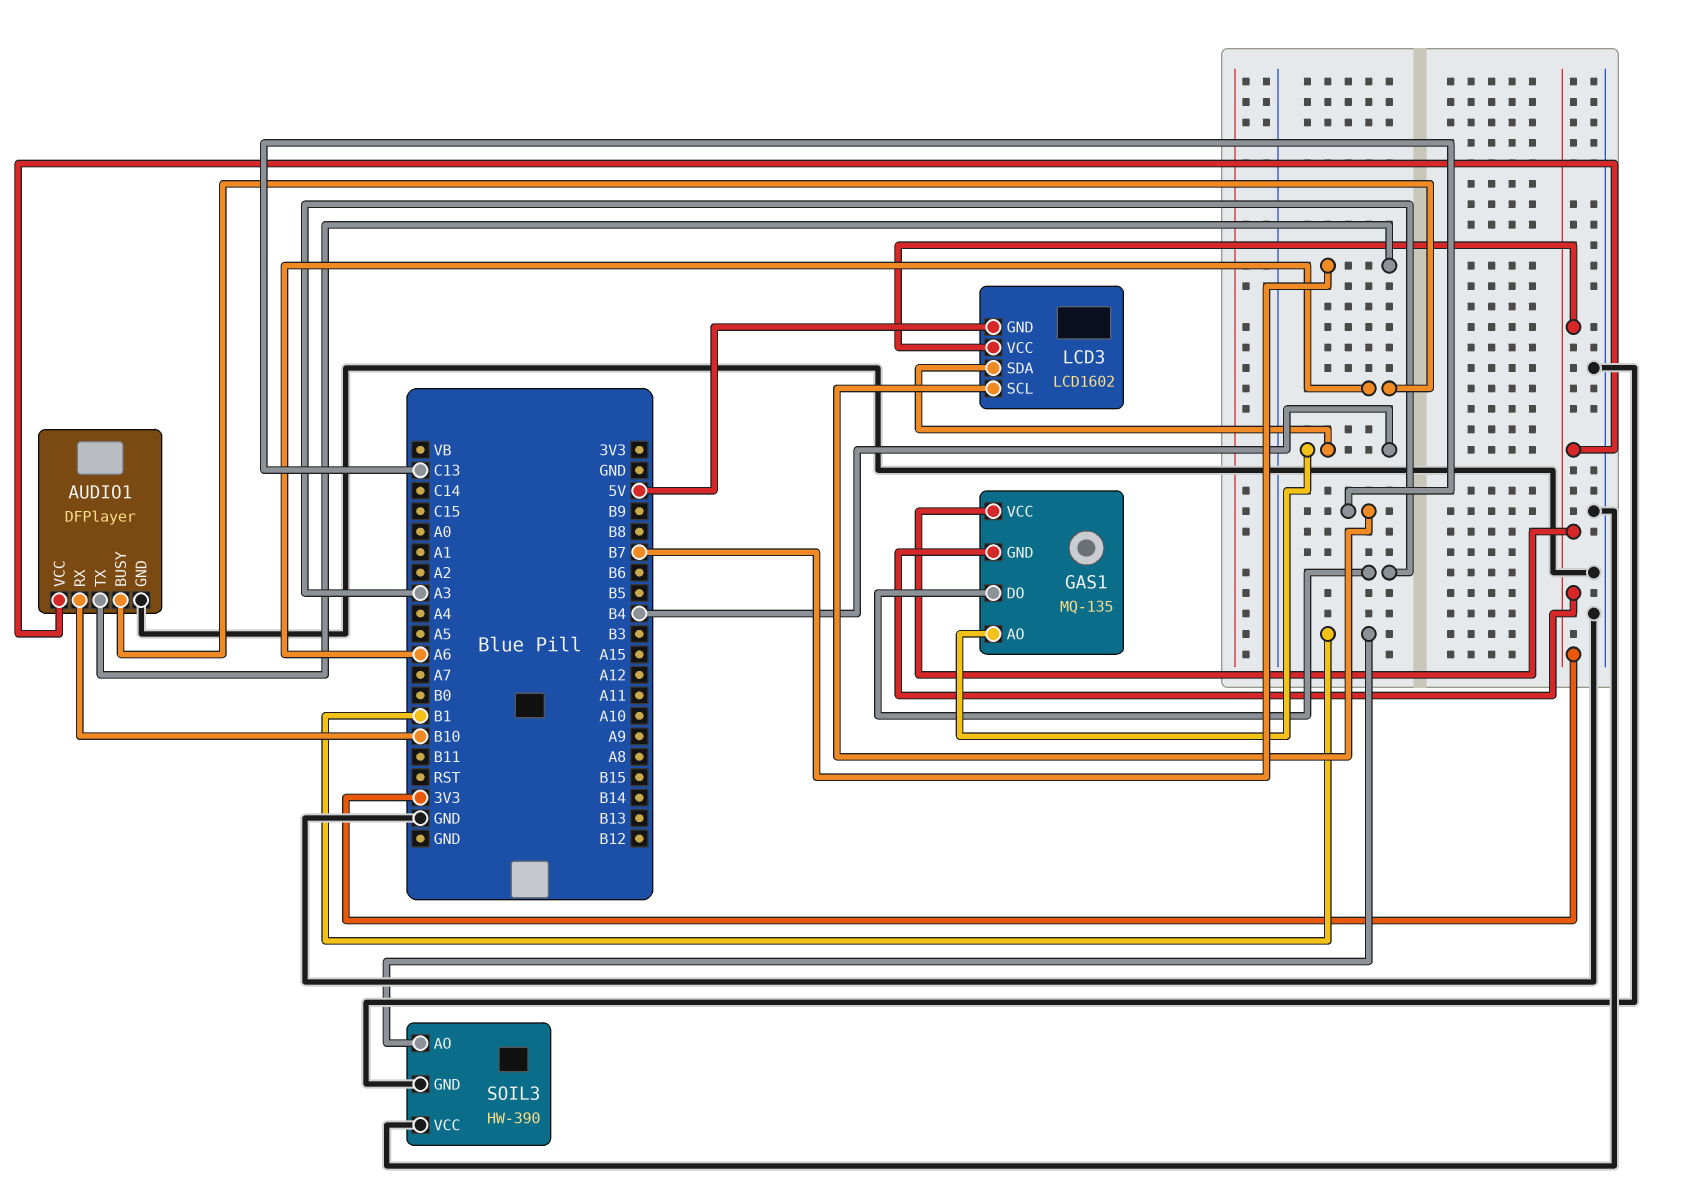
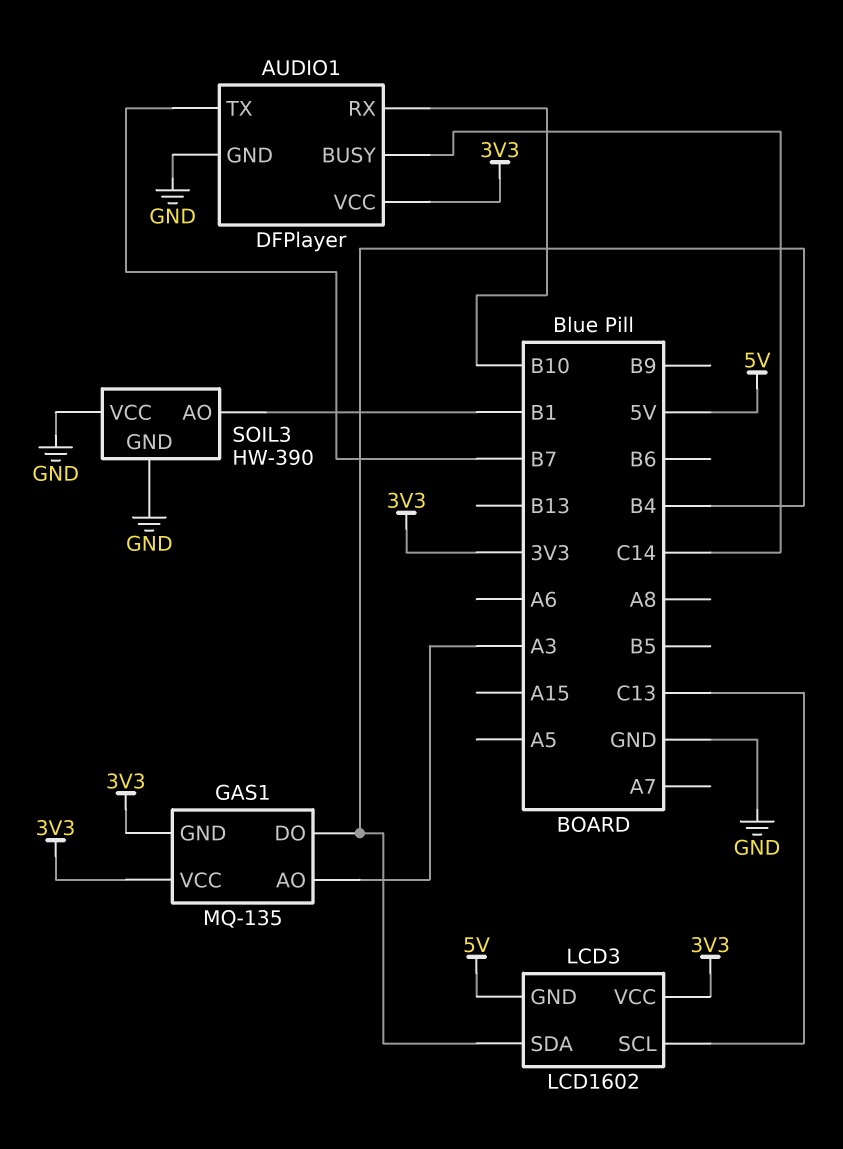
AUDIO1 pin BUSY: A6 -> C14
GAS1 pin AO: B4 -> A3
GAS1 pin DO: A3 -> B4

